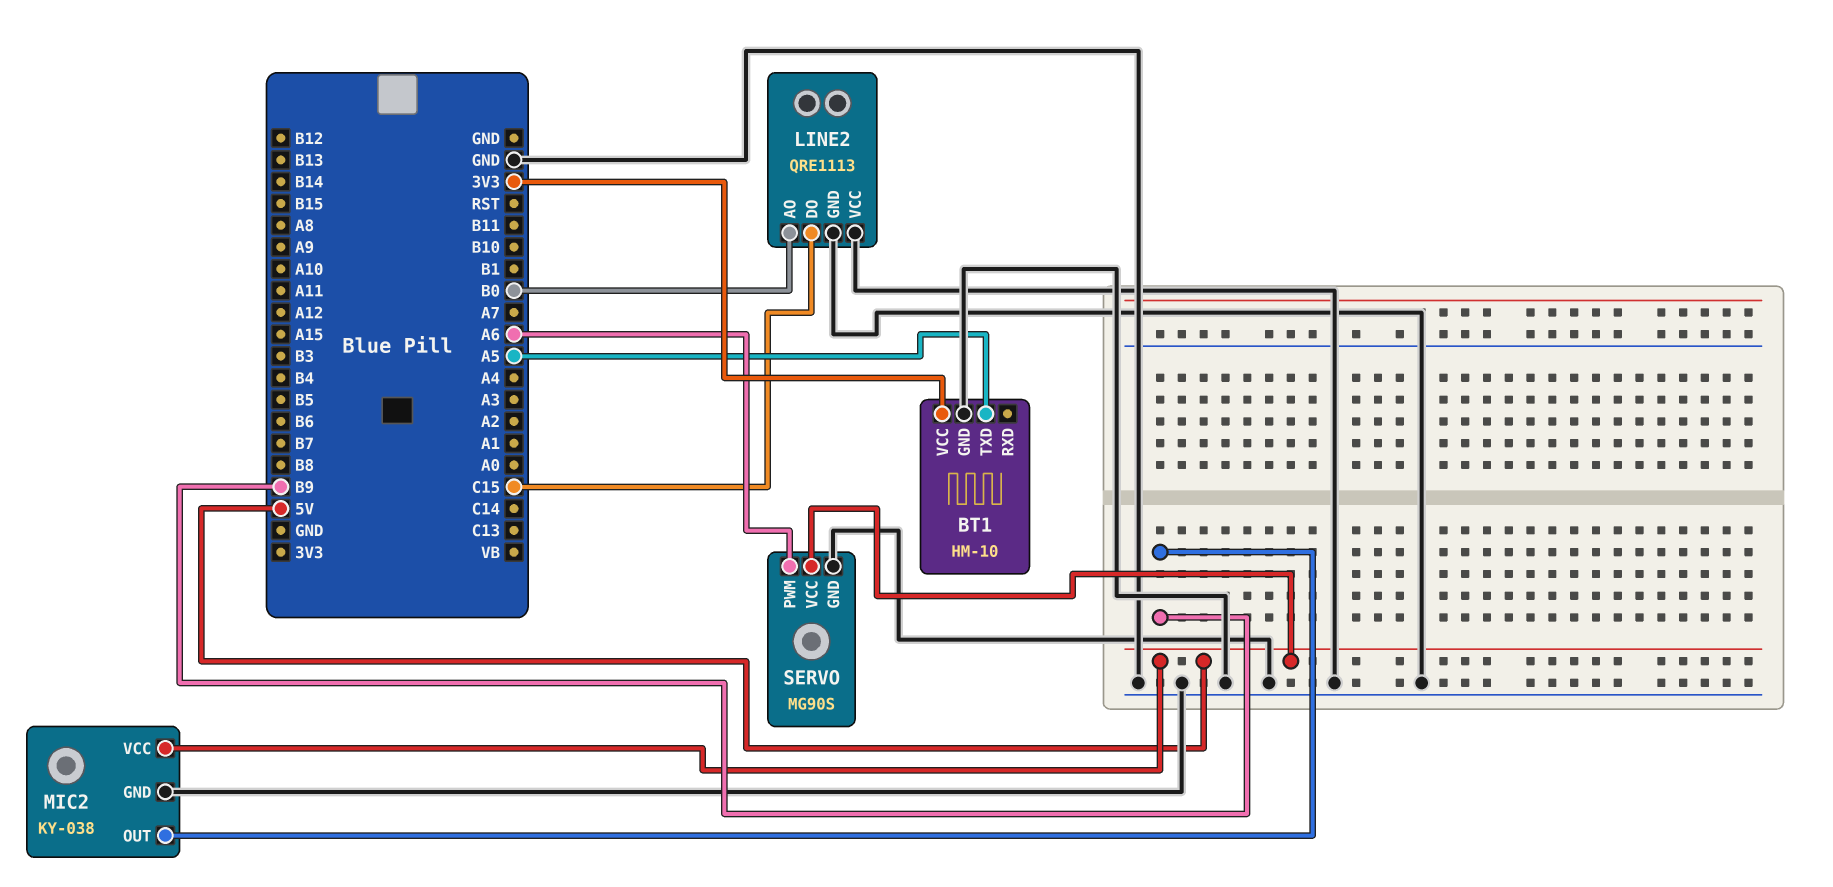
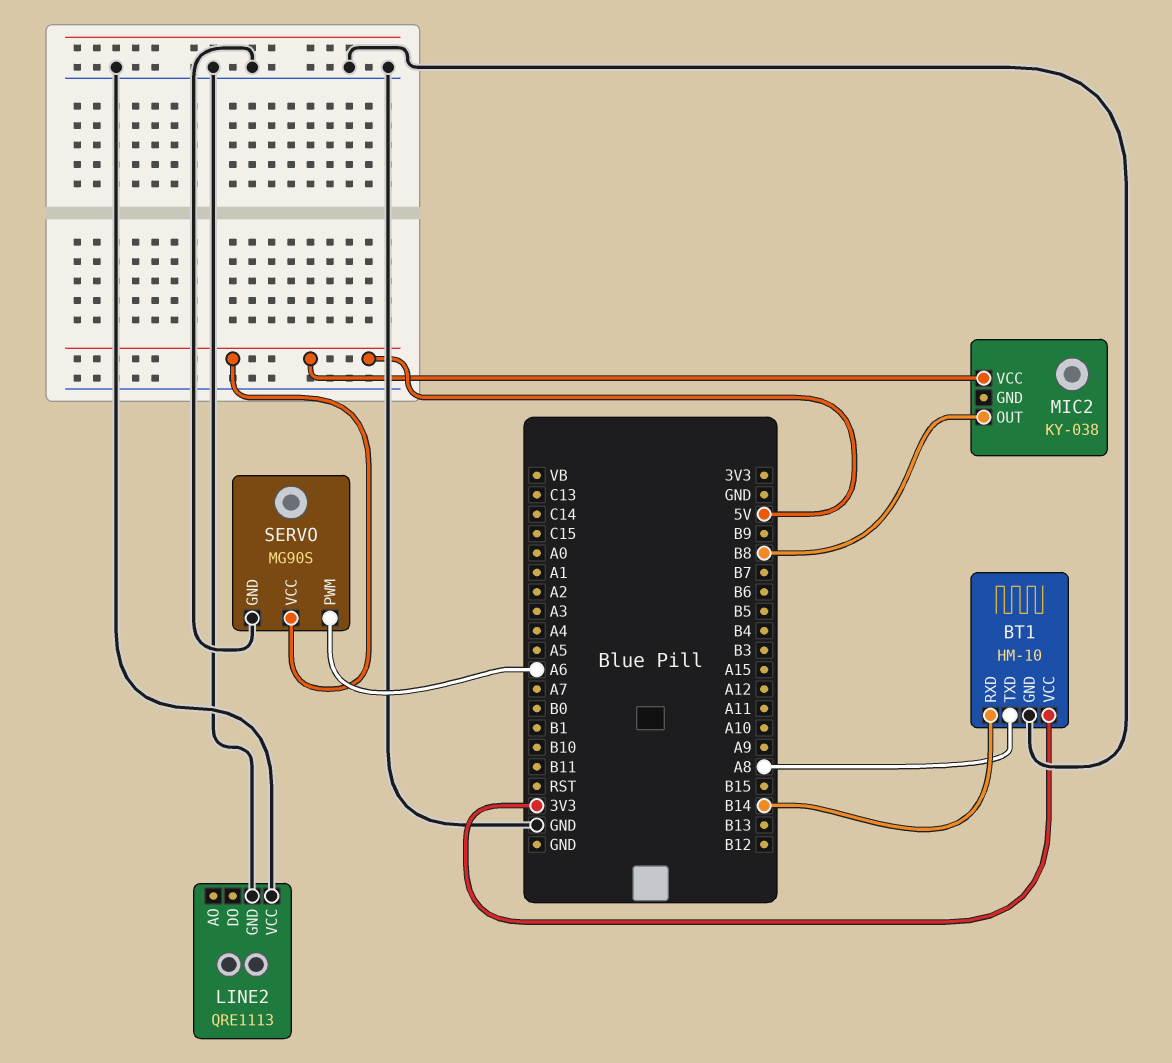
BT1 pin RXD: none -> B14
BT1 pin TXD: A5 -> A8
LINE2 pin AO: B0 -> none
LINE2 pin DO: C15 -> none
MIC2 pin GND: GND -> none
MIC2 pin OUT: B9 -> B8

